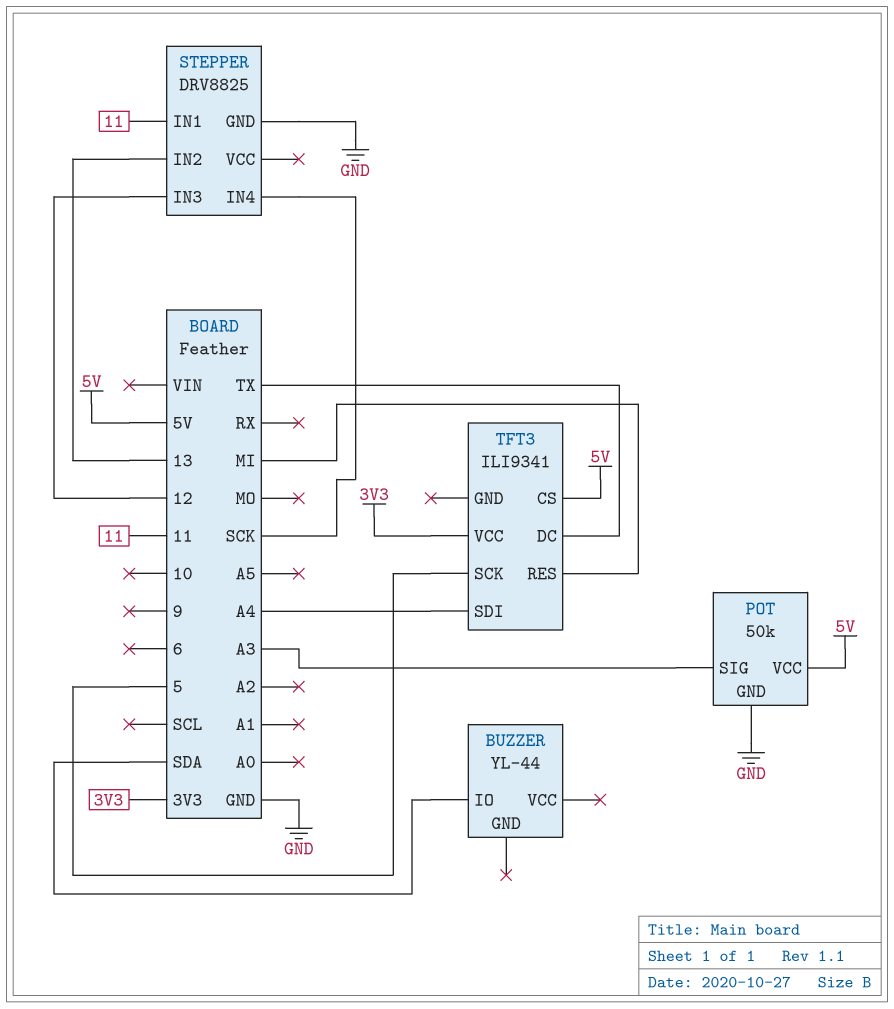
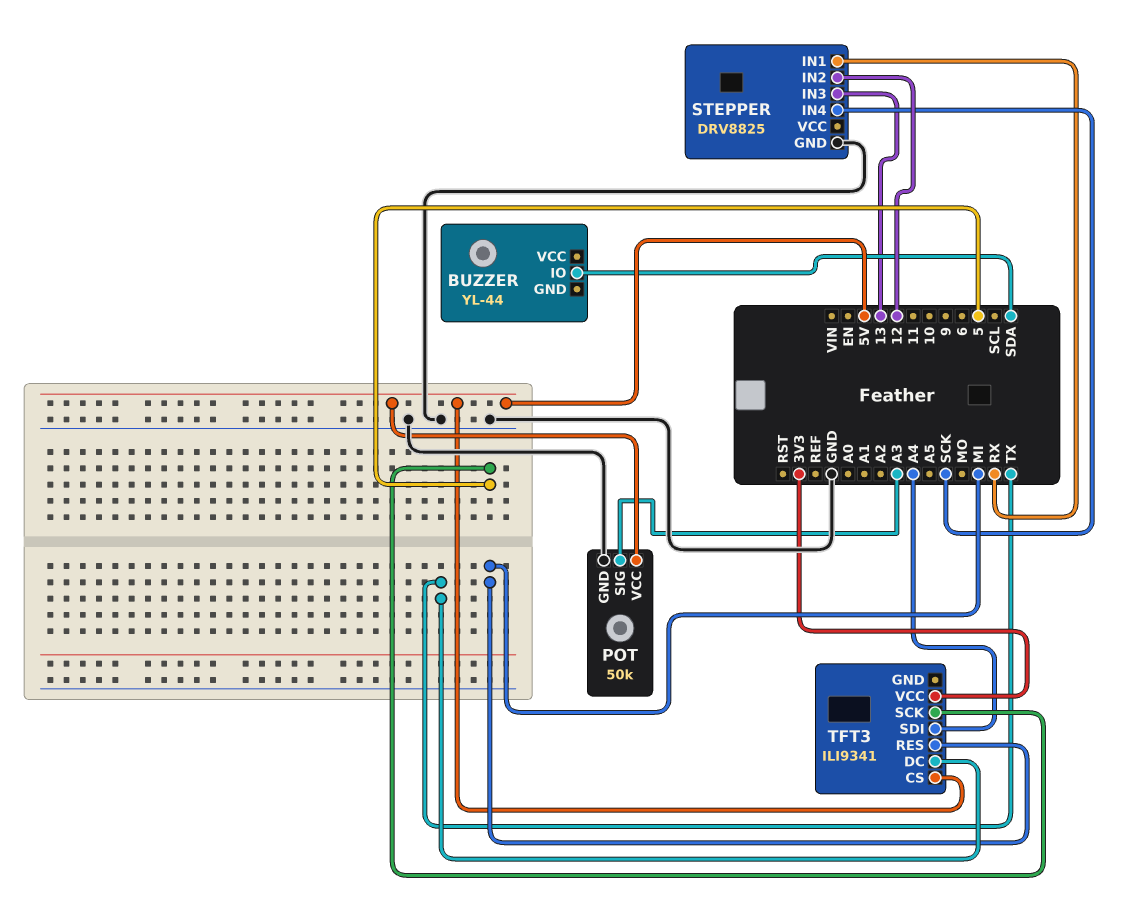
STEPPER pin IN1: 11 -> RX
STEPPER pin IN2: 13 -> 12
STEPPER pin IN3: 12 -> 13

